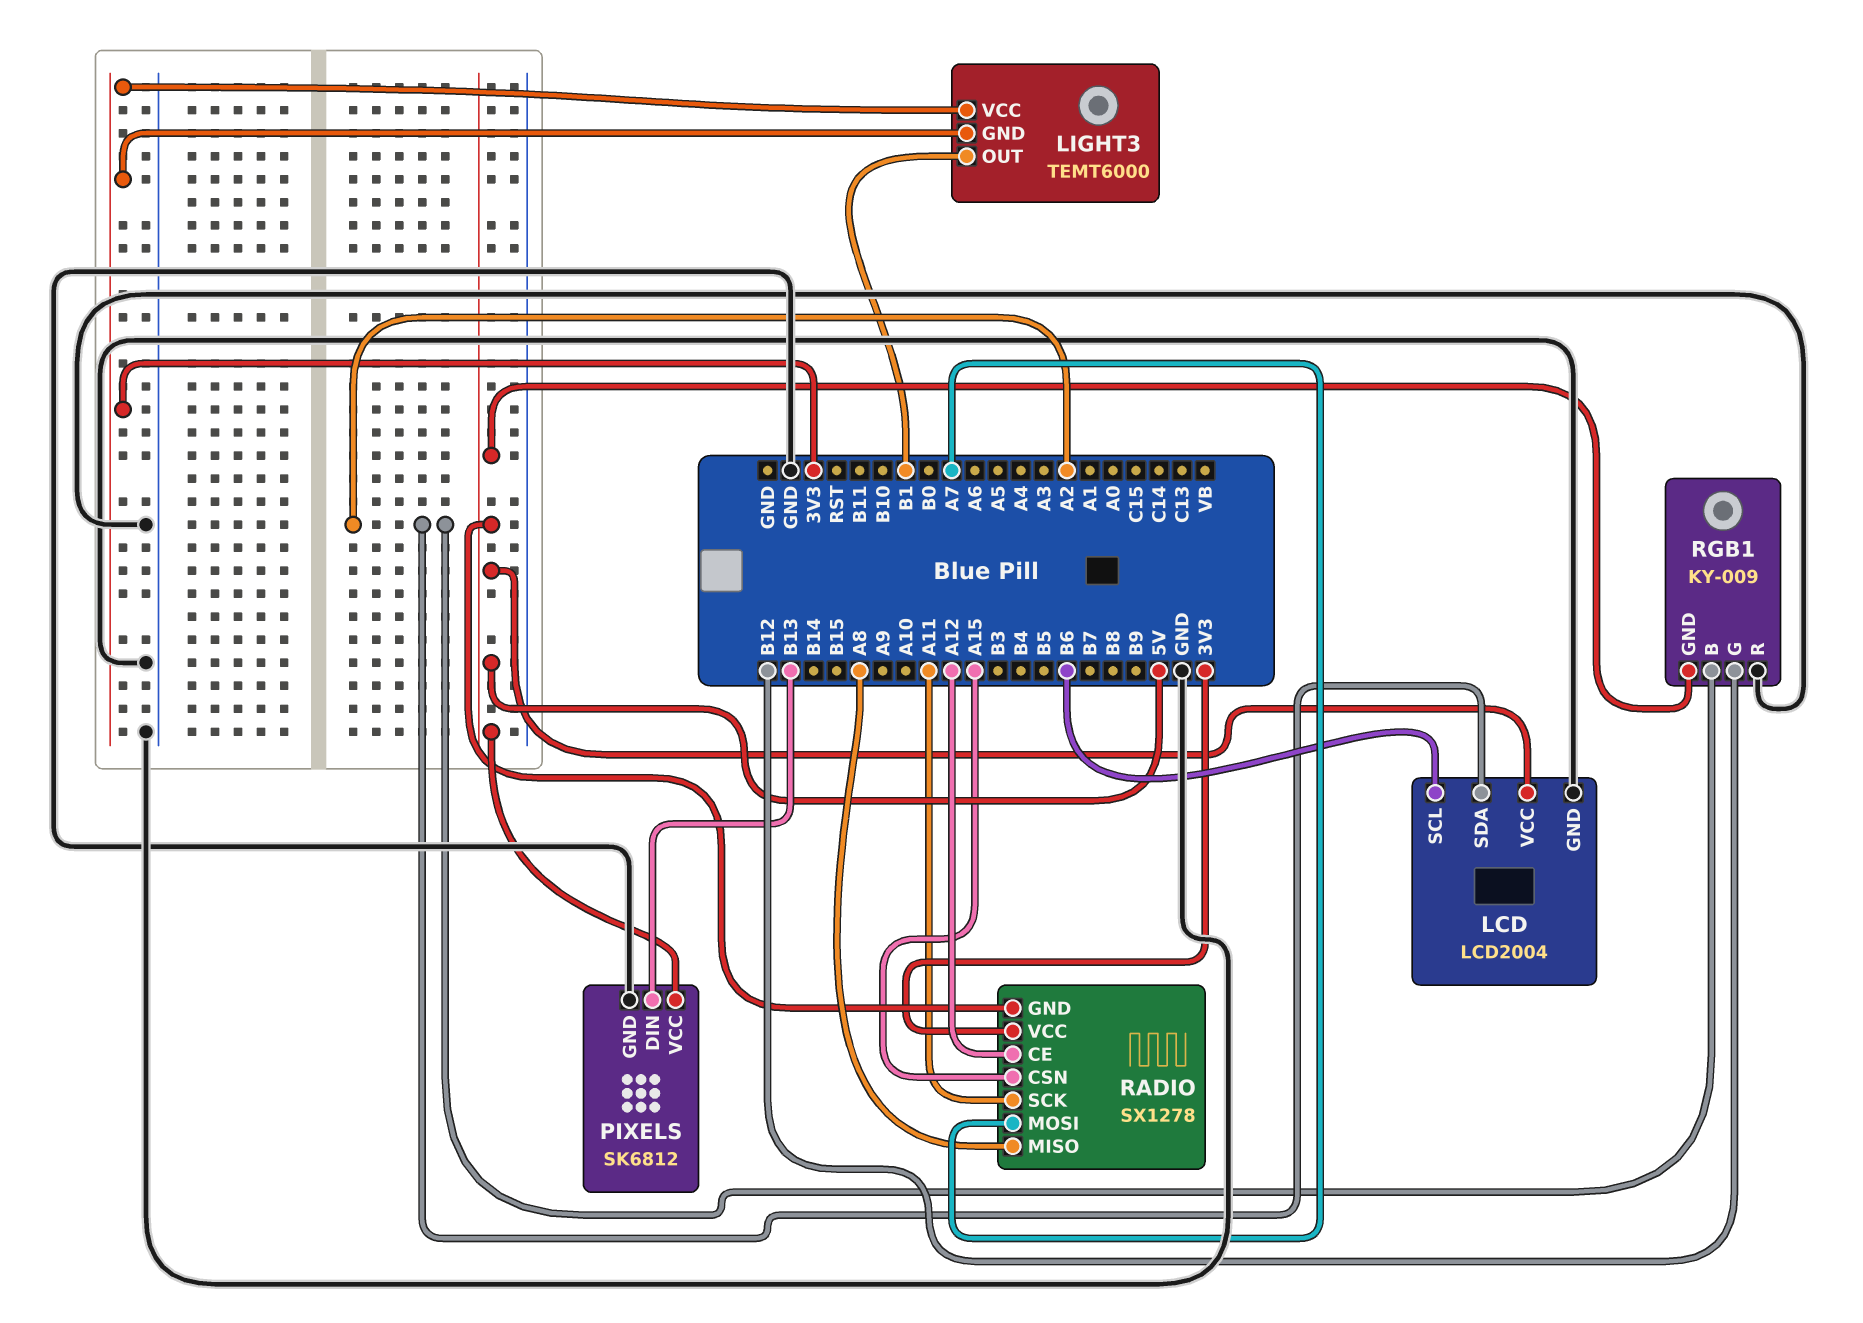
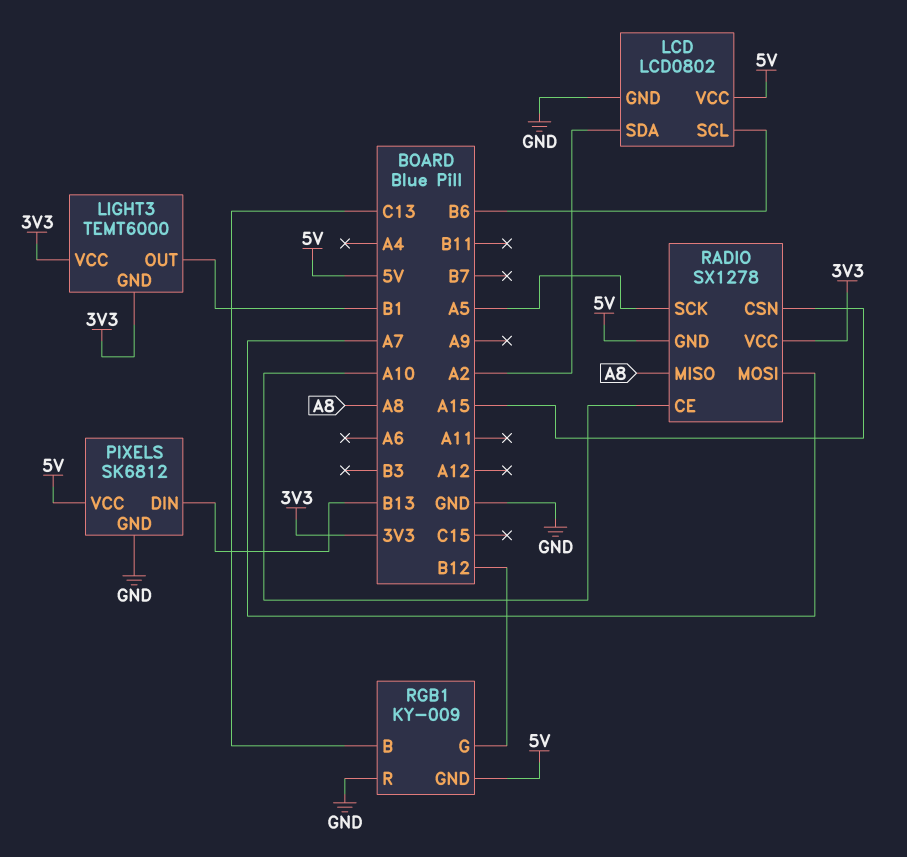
LCD: LCD2004 -> LCD0802
RADIO pin CE: A12 -> A10
RADIO pin SCK: A11 -> A5
RGB1 pin B: A2 -> C13

